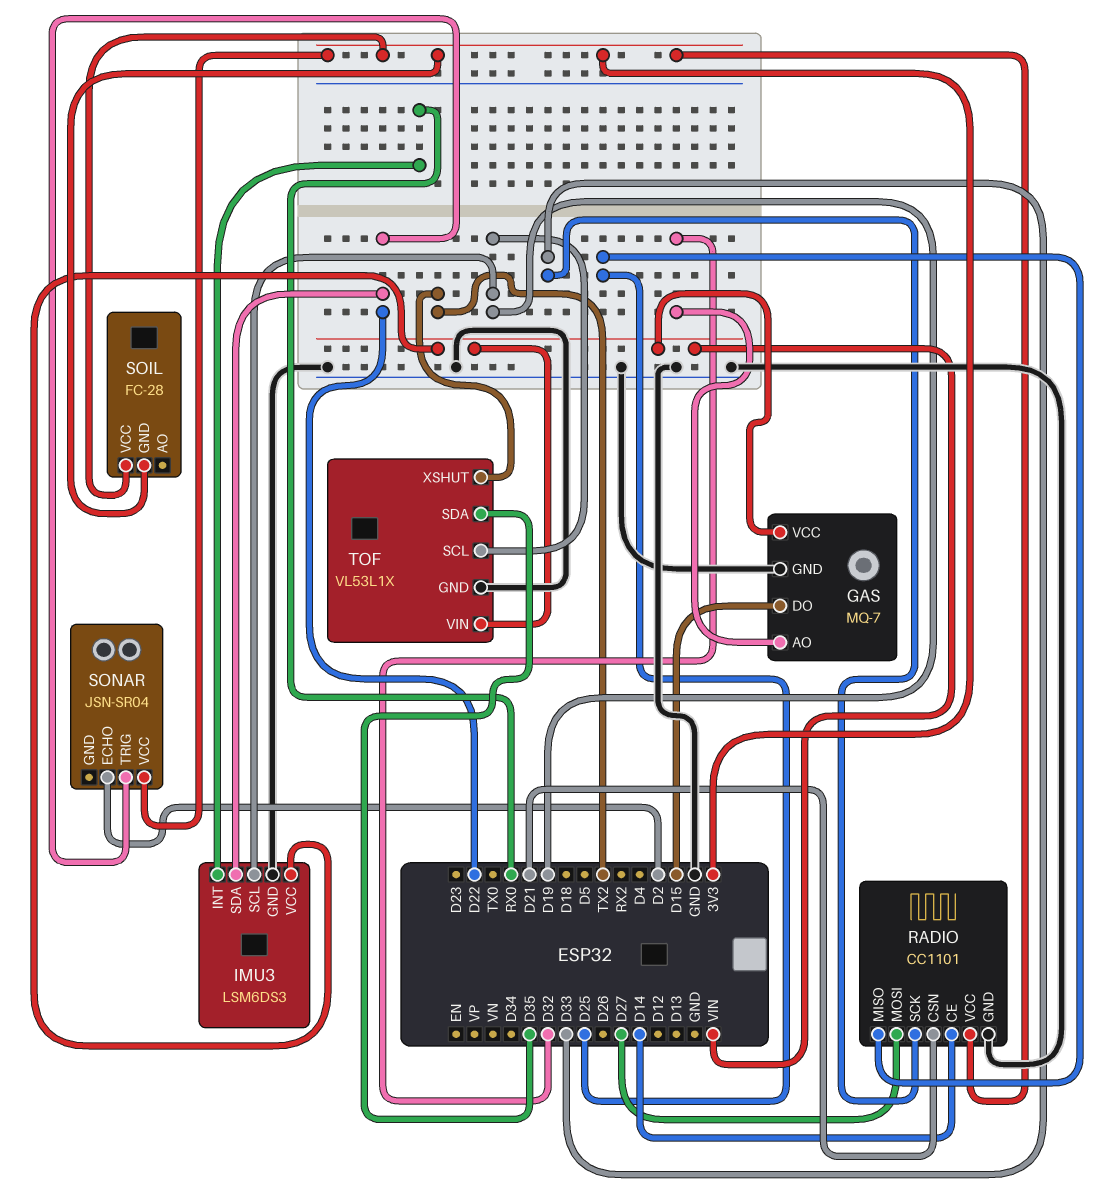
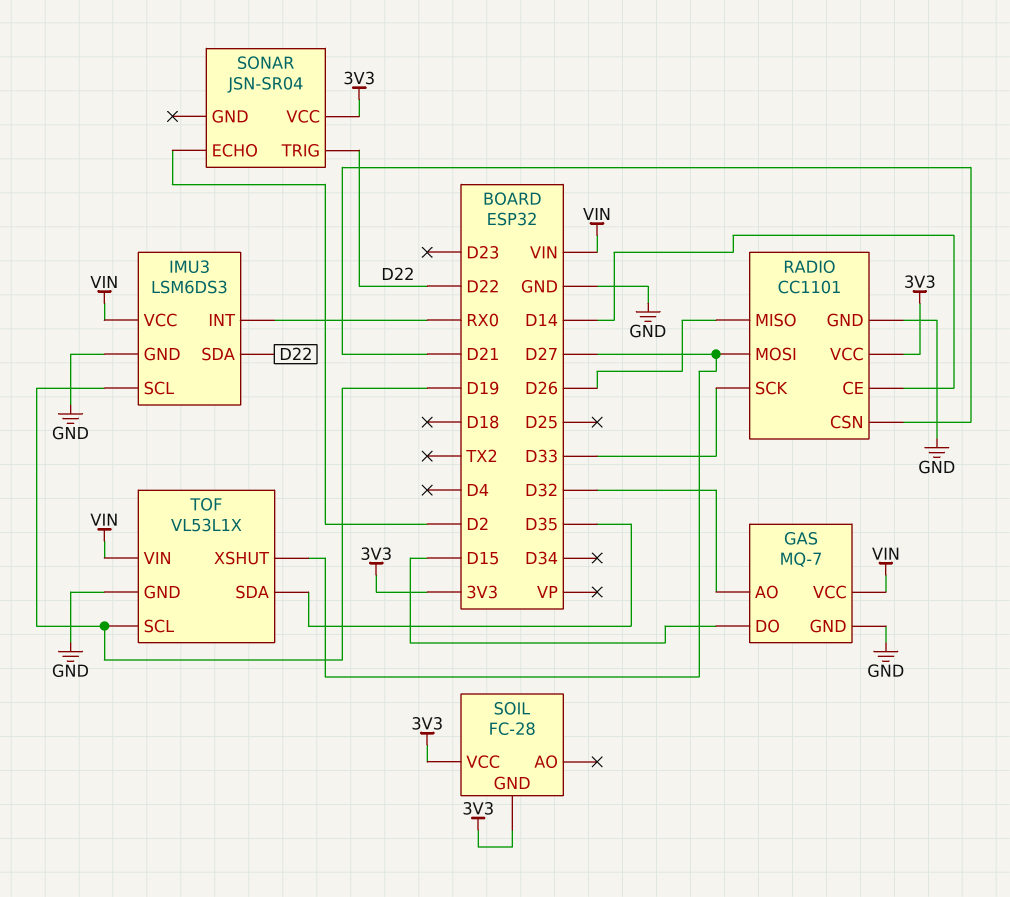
RADIO pin MISO: D25 -> D26
TOF pin XSHUT: TX2 -> D27

